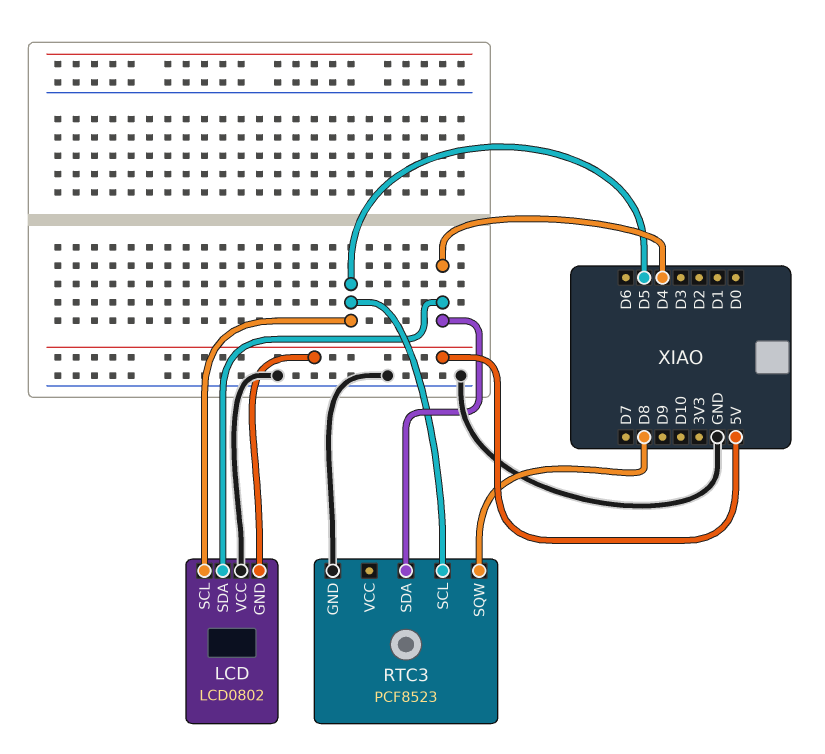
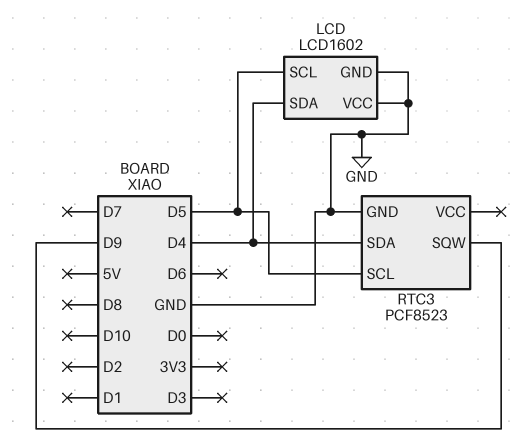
LCD: LCD0802 -> LCD1602
LCD pin GND: 5V -> GND
RTC3 pin SQW: D8 -> D9

